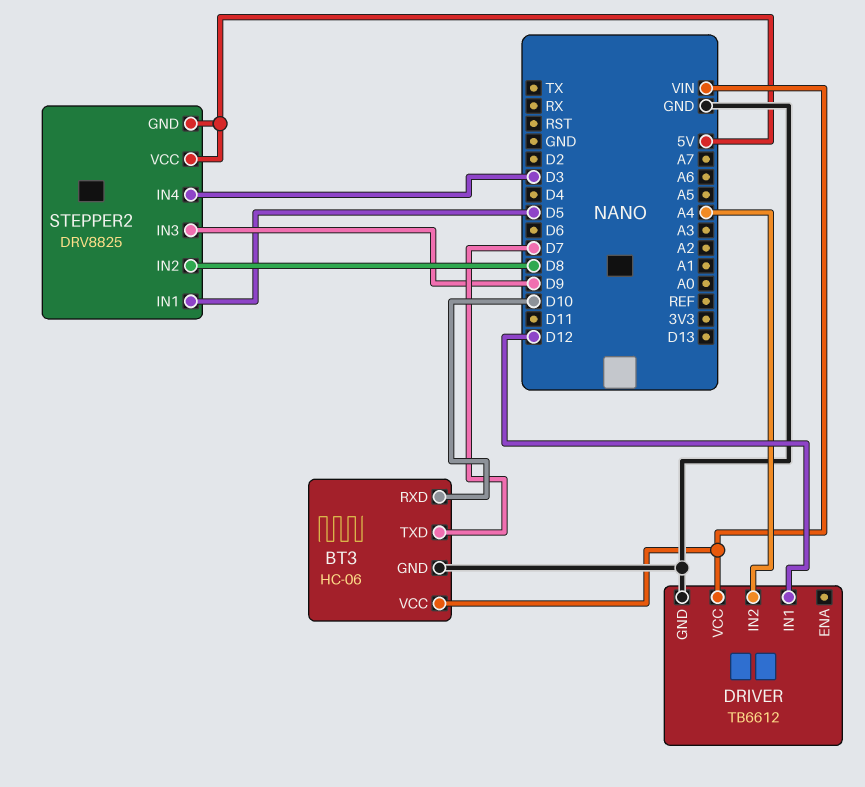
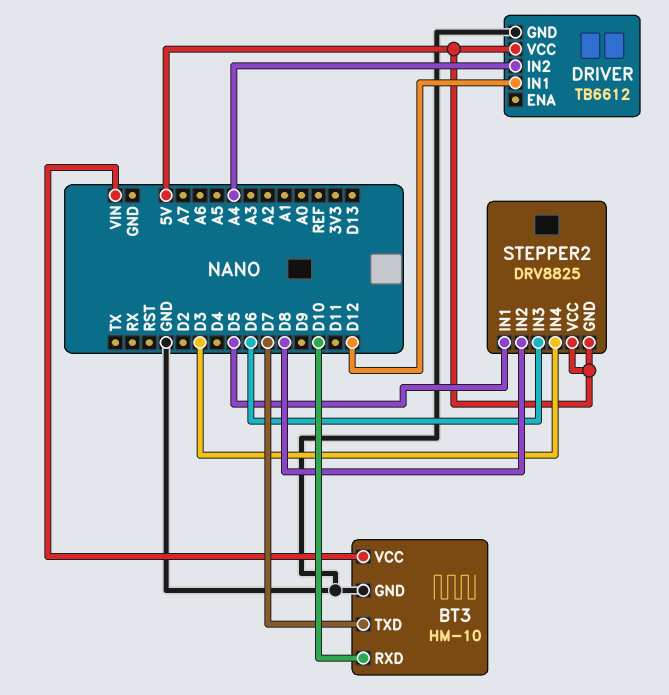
BT3: HC-06 -> HM-10
DRIVER pin VCC: VIN -> 5V
STEPPER2 pin IN3: D9 -> D6

